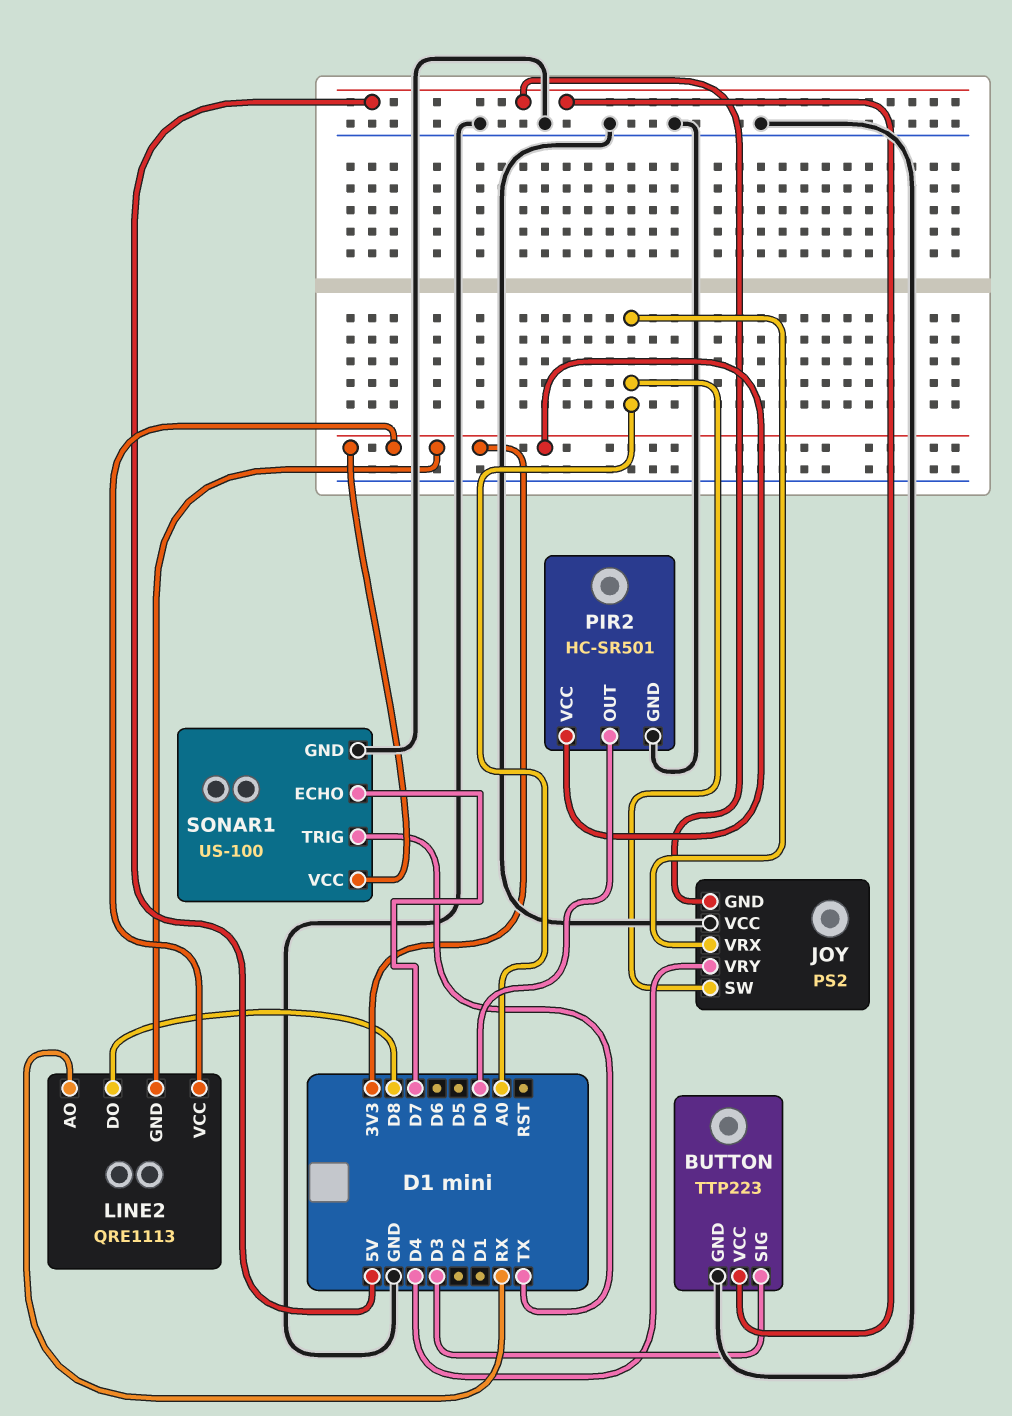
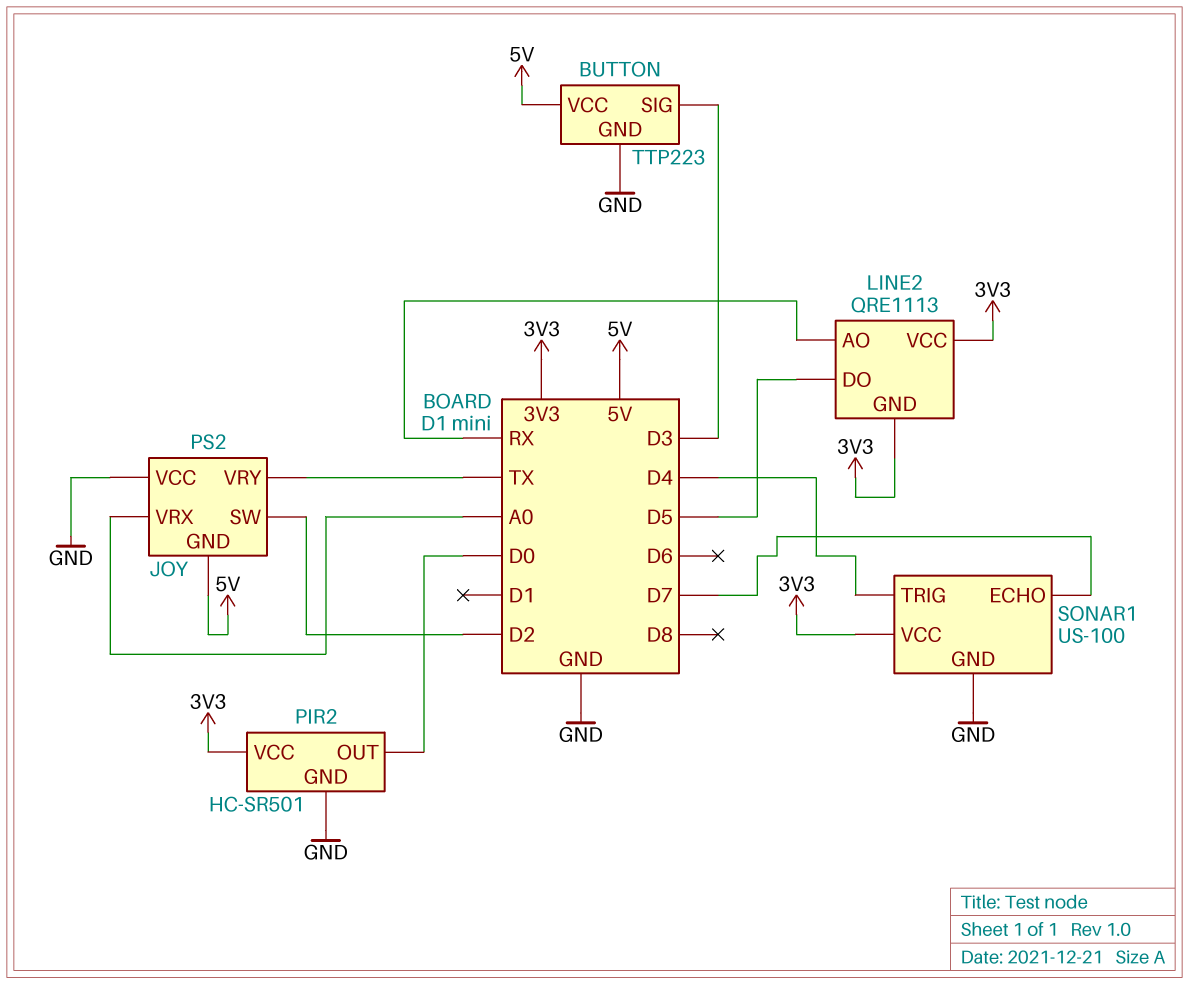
JOY pin SW: A0 -> D2
JOY pin VRY: D4 -> TX
LINE2 pin DO: D8 -> D5
SONAR1 pin TRIG: TX -> D4

